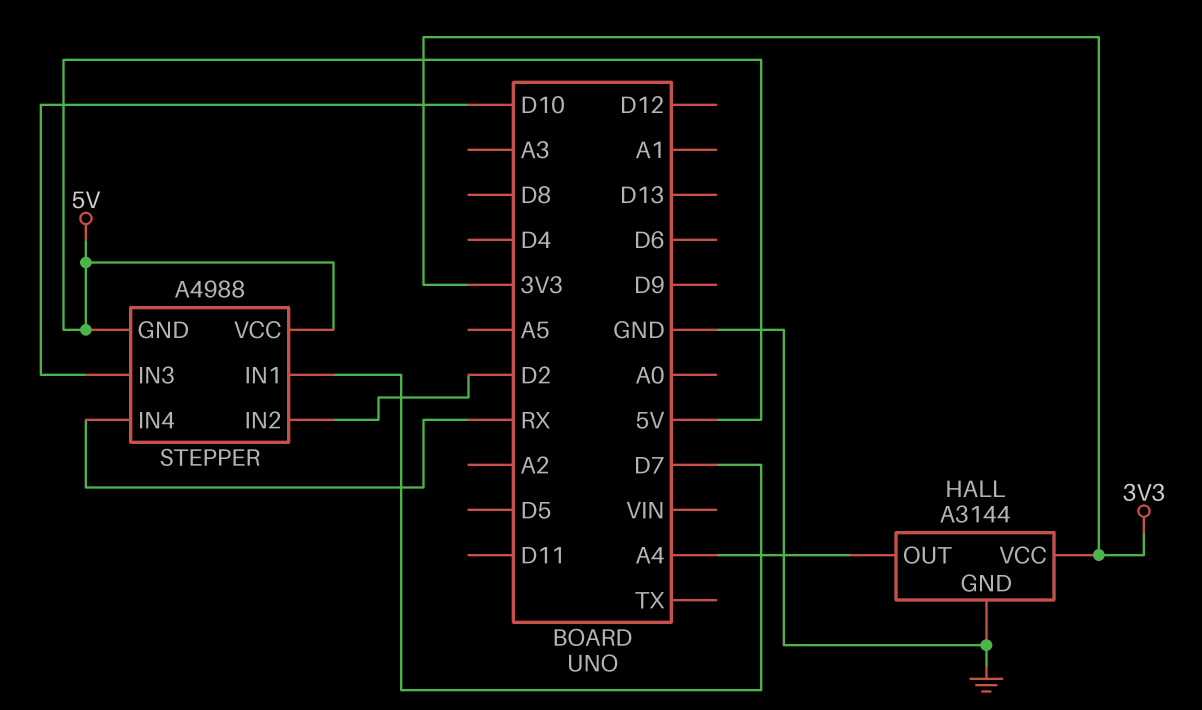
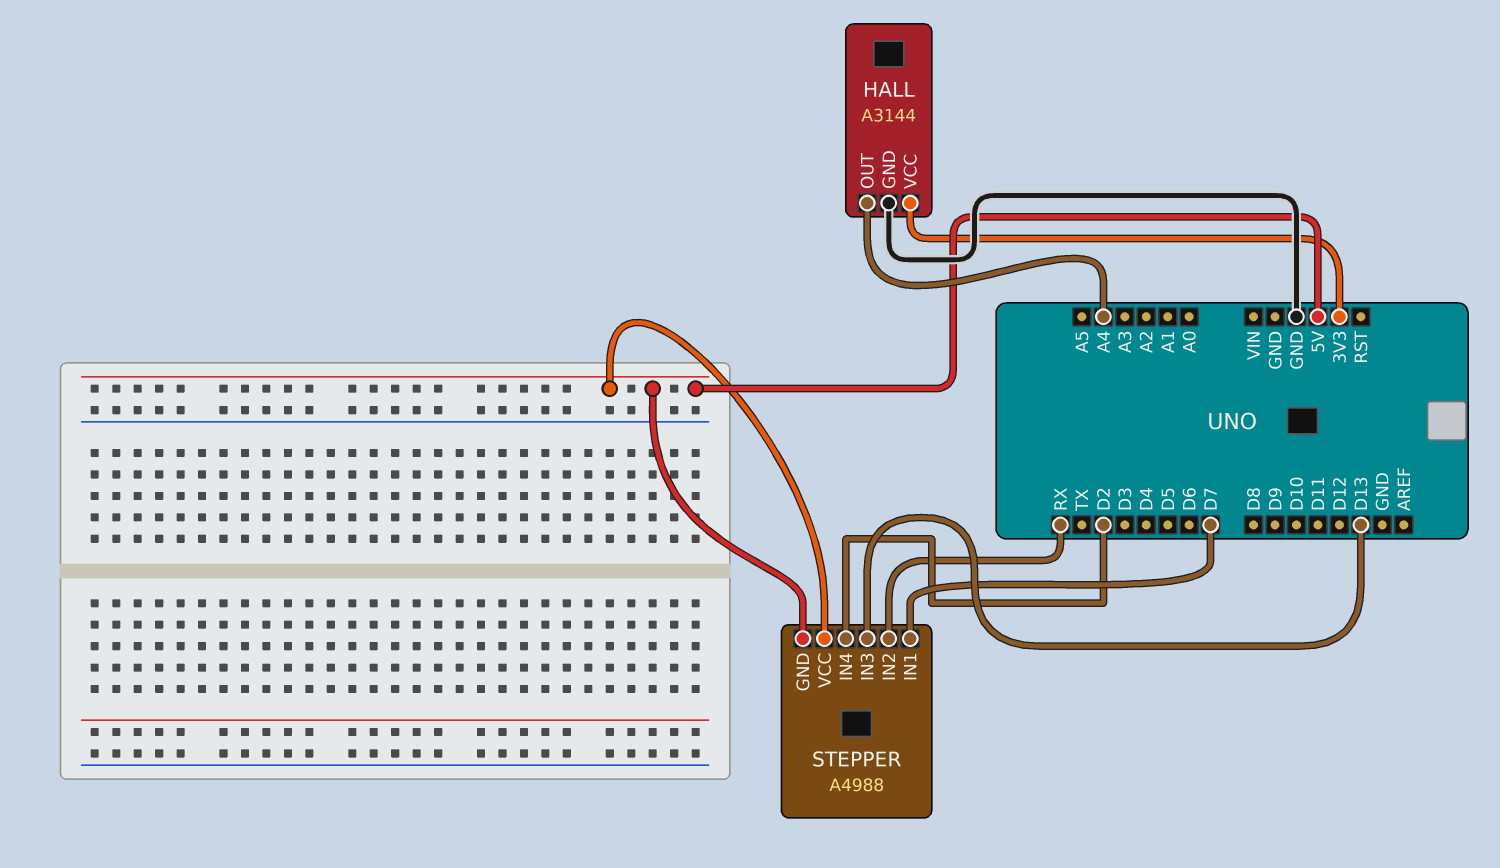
STEPPER pin IN2: D2 -> RX
STEPPER pin IN3: D10 -> D13
STEPPER pin IN4: RX -> D2

